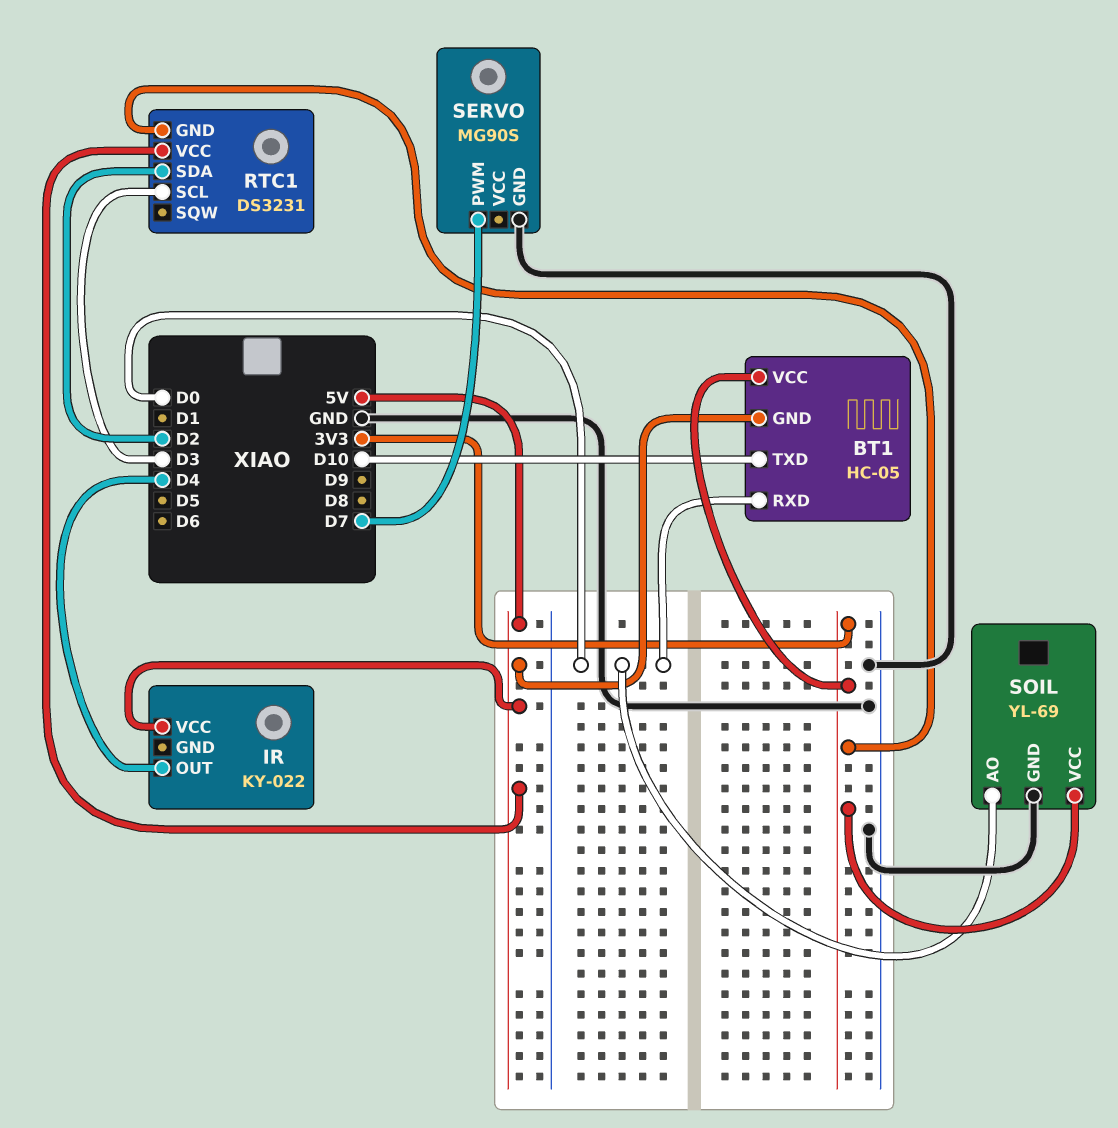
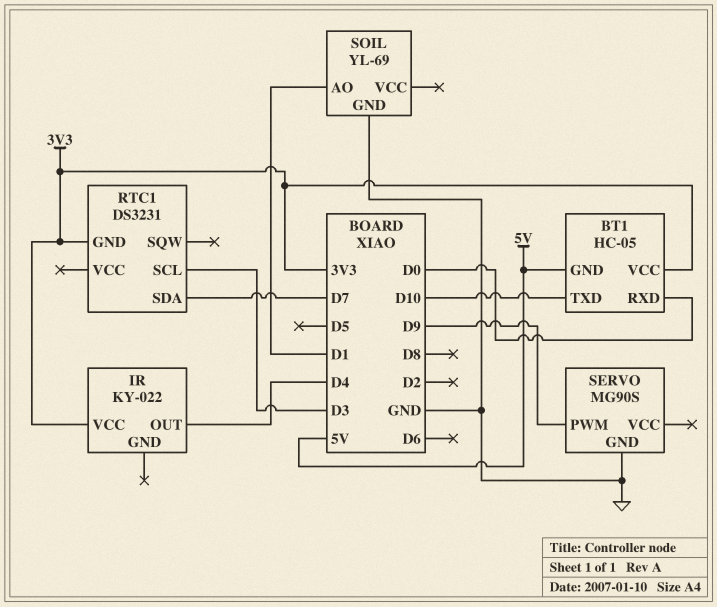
IR pin VCC: 5V -> 3V3
RTC1 pin SDA: D2 -> D7
RTC1 pin VCC: 5V -> none
SERVO pin PWM: D7 -> D9
SOIL pin AO: D0 -> D1
SOIL pin VCC: 3V3 -> none

